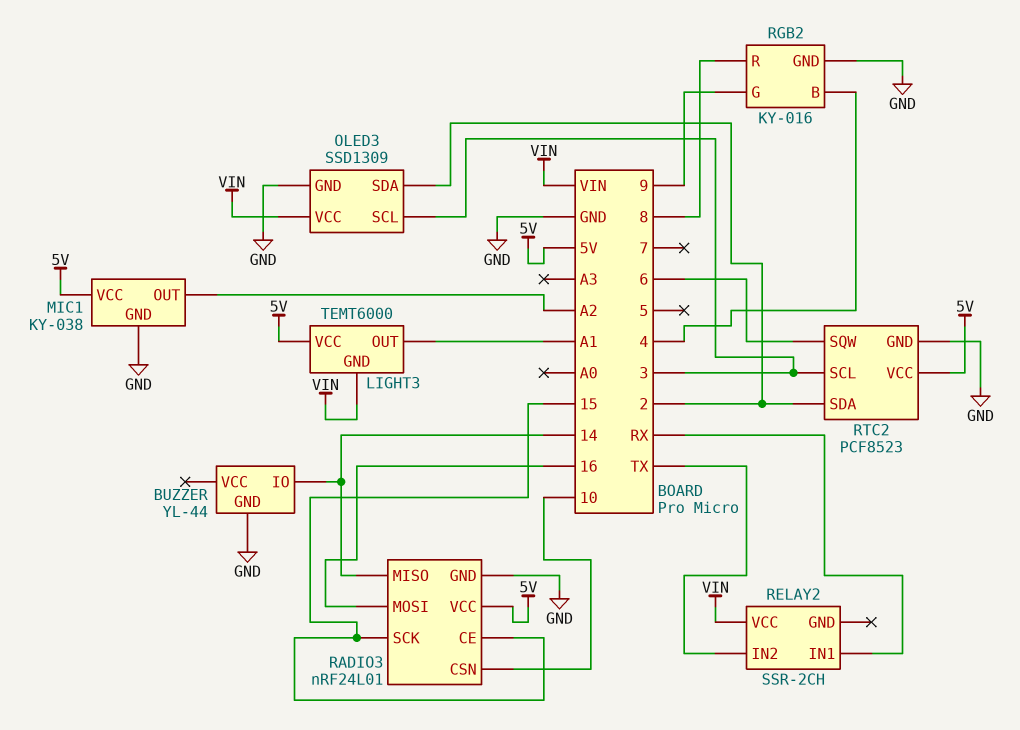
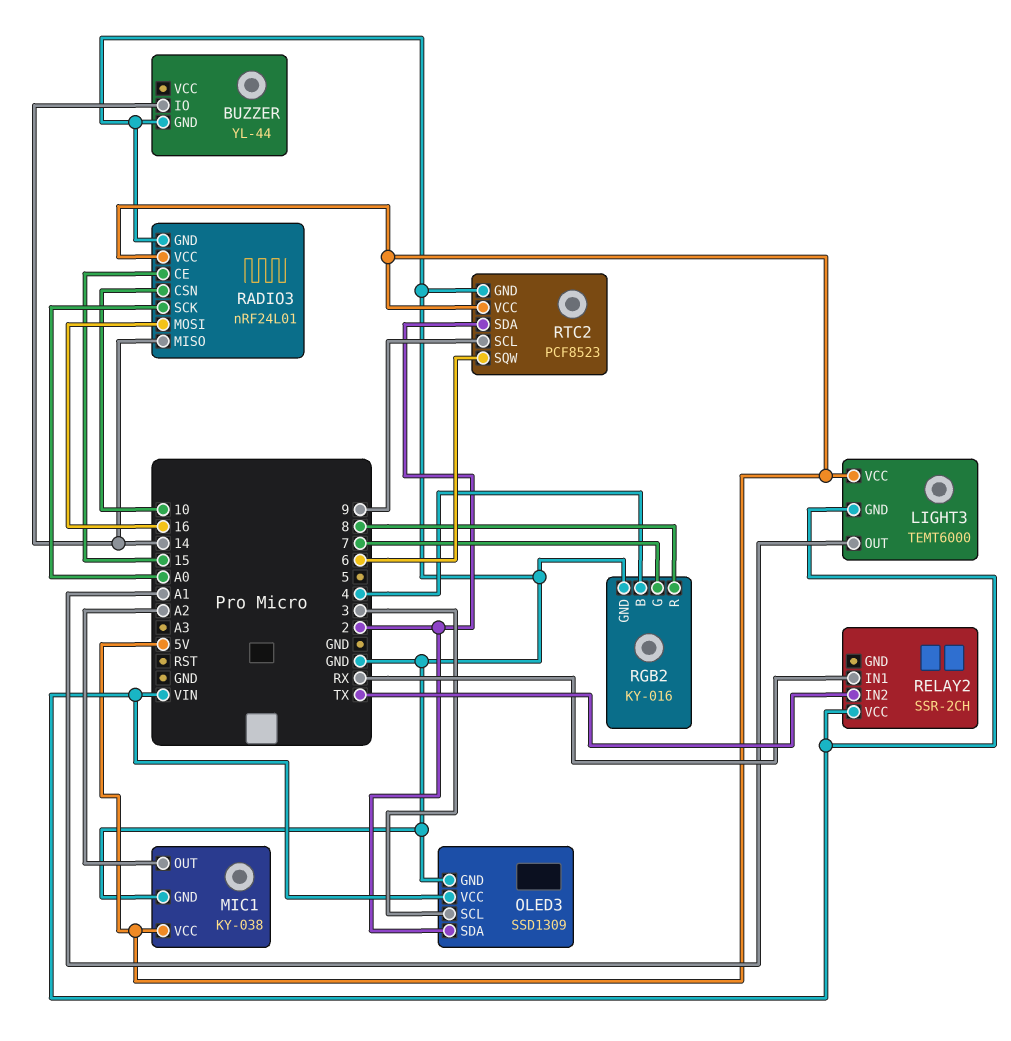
RADIO3 pin SCK: 15 -> A0
RGB2 pin G: 9 -> 7
RTC2 pin SCL: 3 -> 9

